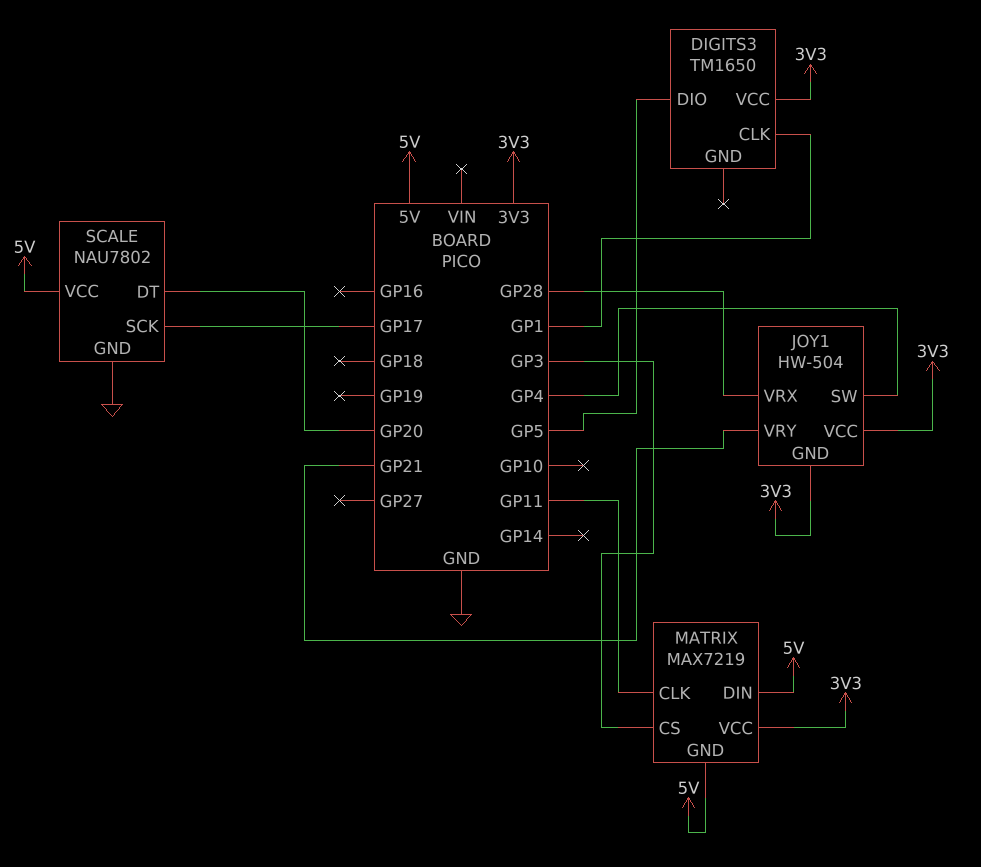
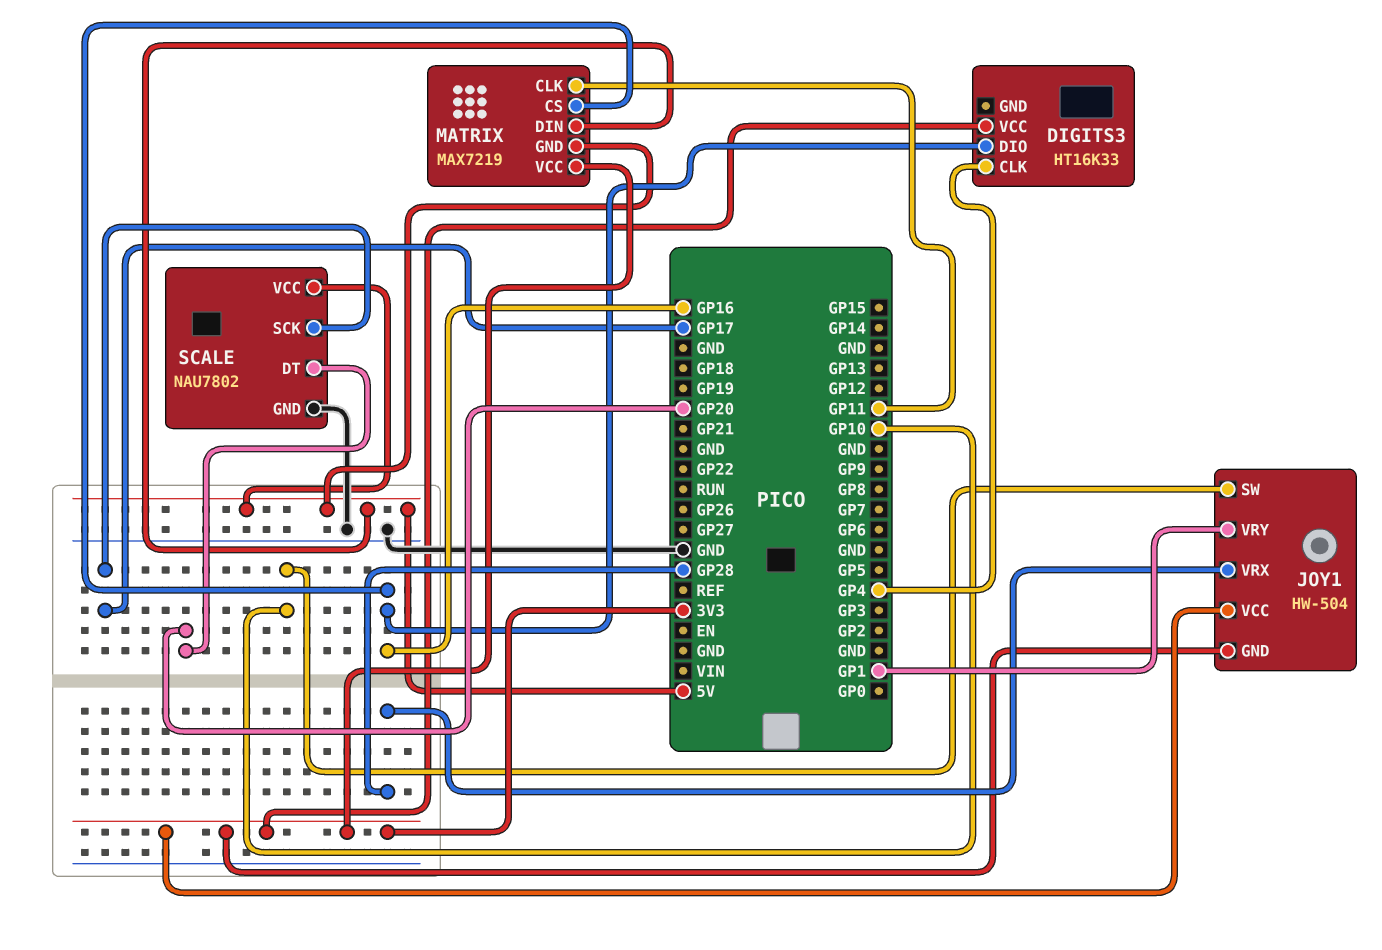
DIGITS3: TM1650 -> HT16K33
DIGITS3 pin CLK: GP1 -> GP4
DIGITS3 pin DIO: GP5 -> GP16
JOY1 pin SW: GP4 -> GP10
JOY1 pin VRY: GP21 -> GP1
MATRIX pin CS: GP3 -> GP16

